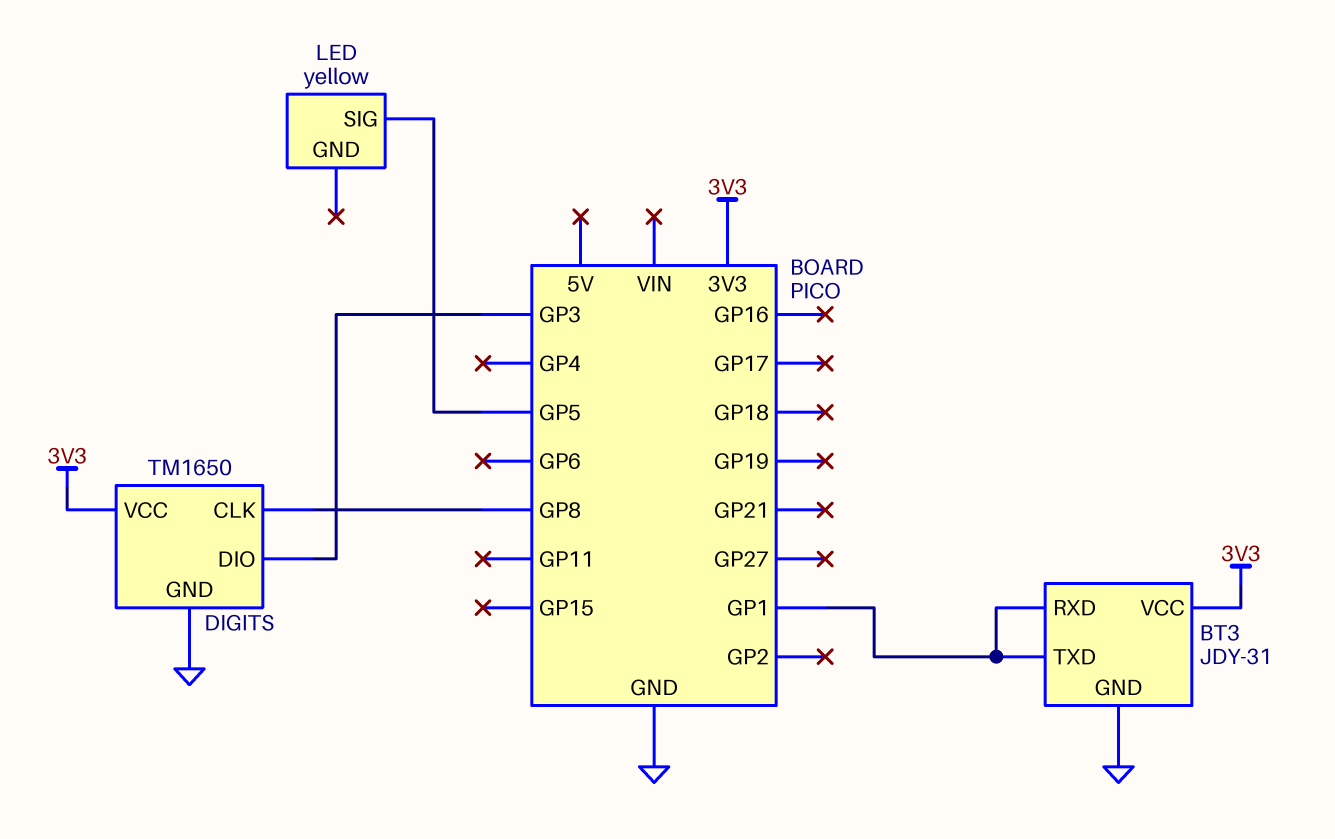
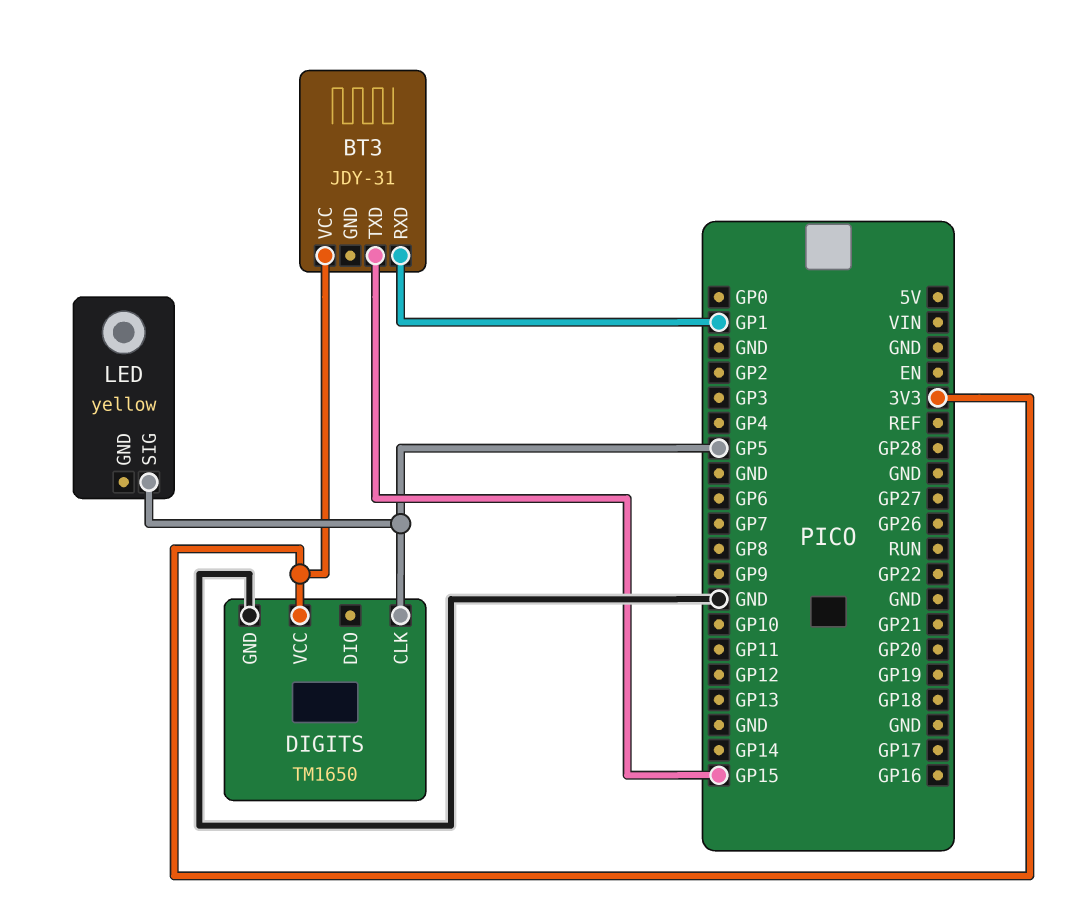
BT3 pin GND: GND -> none
BT3 pin TXD: GP1 -> GP15
DIGITS pin CLK: GP8 -> GP5
DIGITS pin DIO: GP3 -> none

